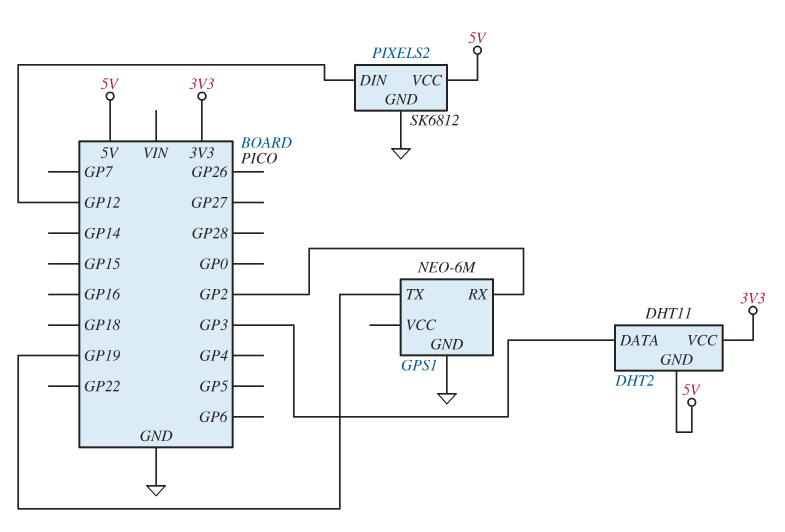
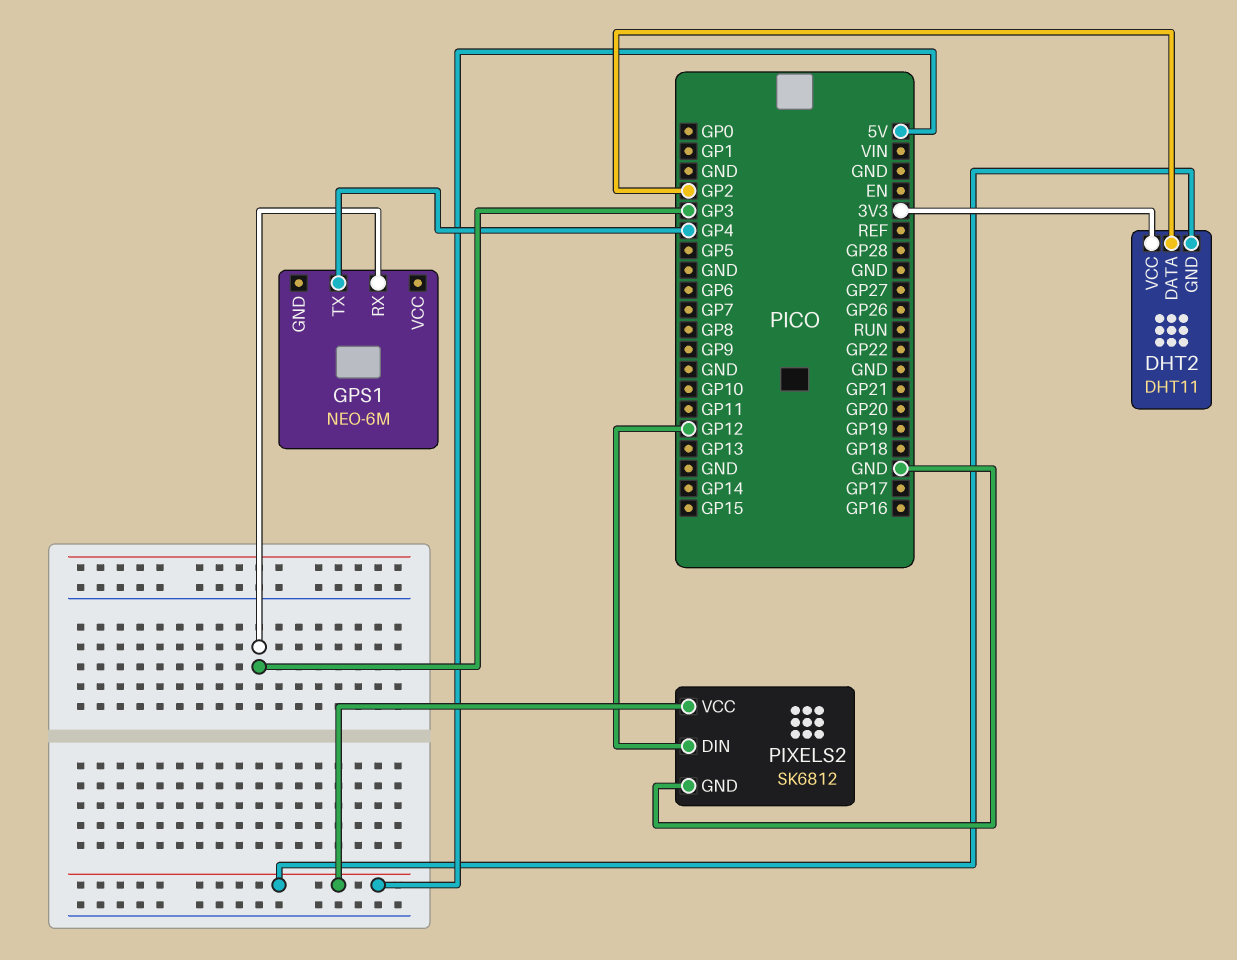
DHT2 pin DATA: GP3 -> GP2
GPS1 pin GND: GND -> none
GPS1 pin RX: GP2 -> GP3
GPS1 pin TX: GP19 -> GP4

